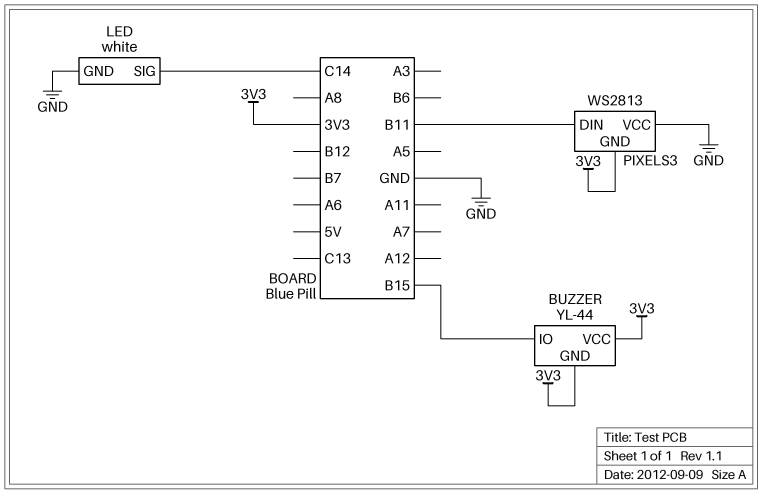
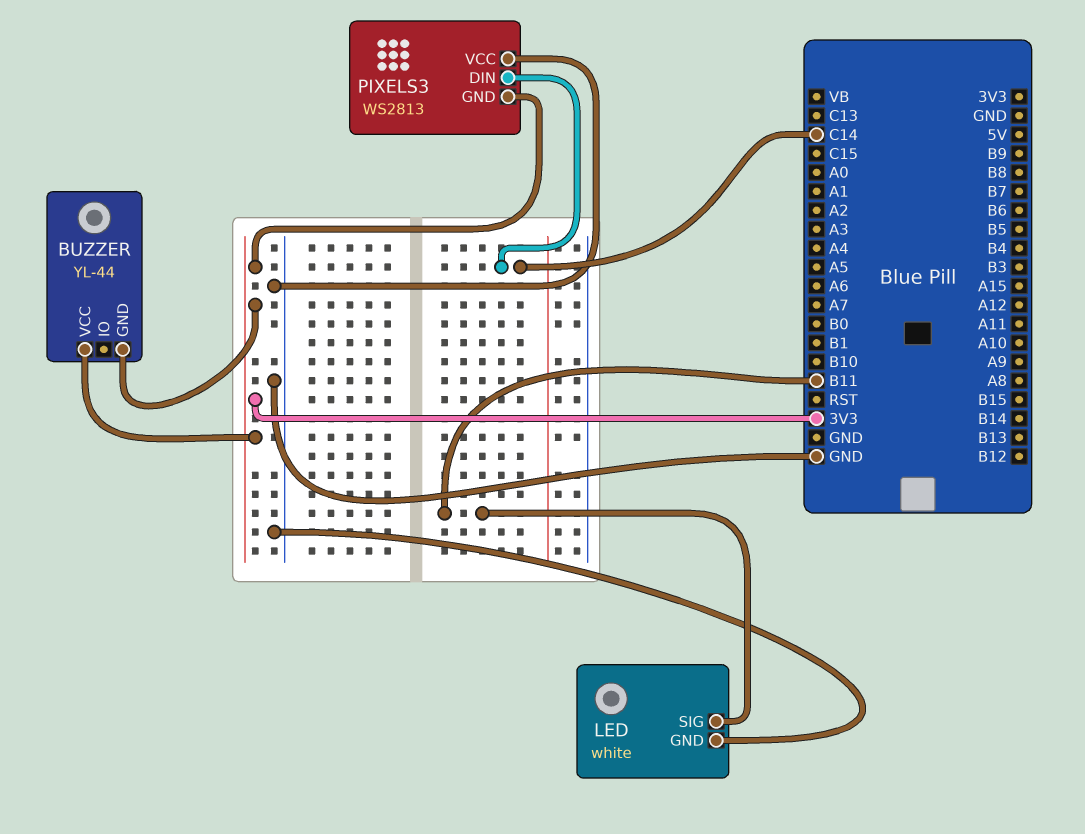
BUZZER pin IO: B15 -> none
LED pin SIG: C14 -> B11
PIXELS3 pin DIN: B11 -> C14

